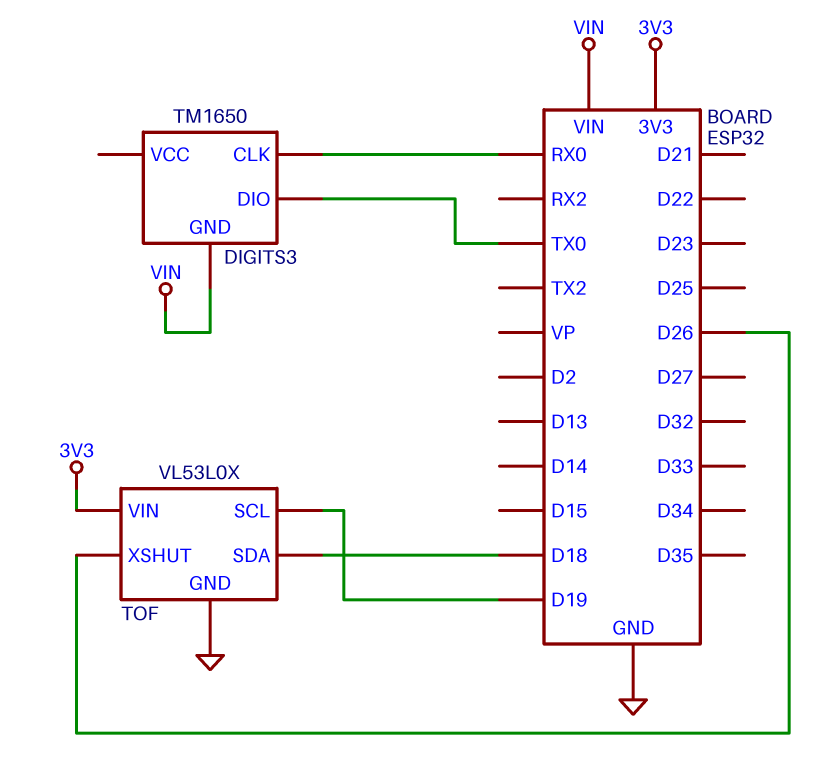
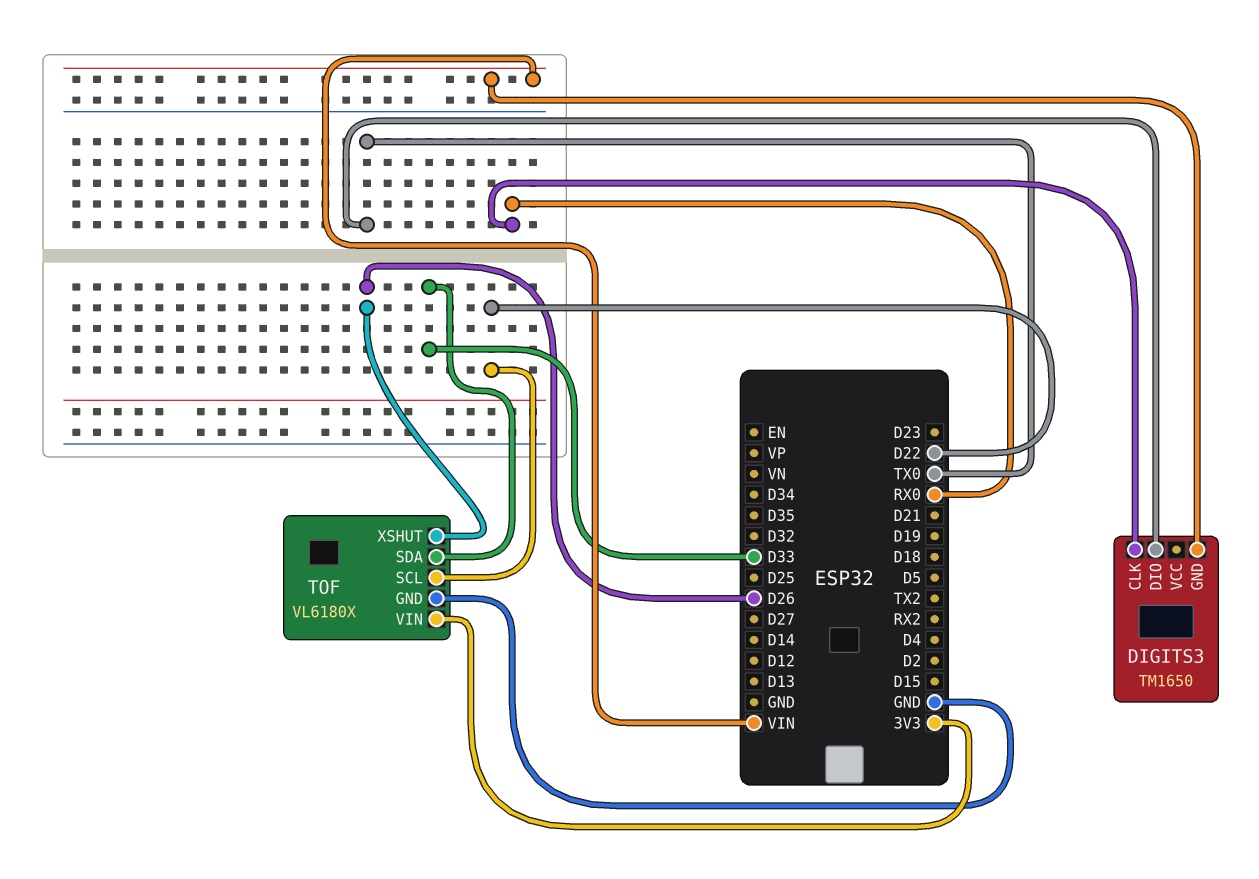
TOF: VL53L0X -> VL6180X
TOF pin SCL: D19 -> D22
TOF pin SDA: D18 -> D33

